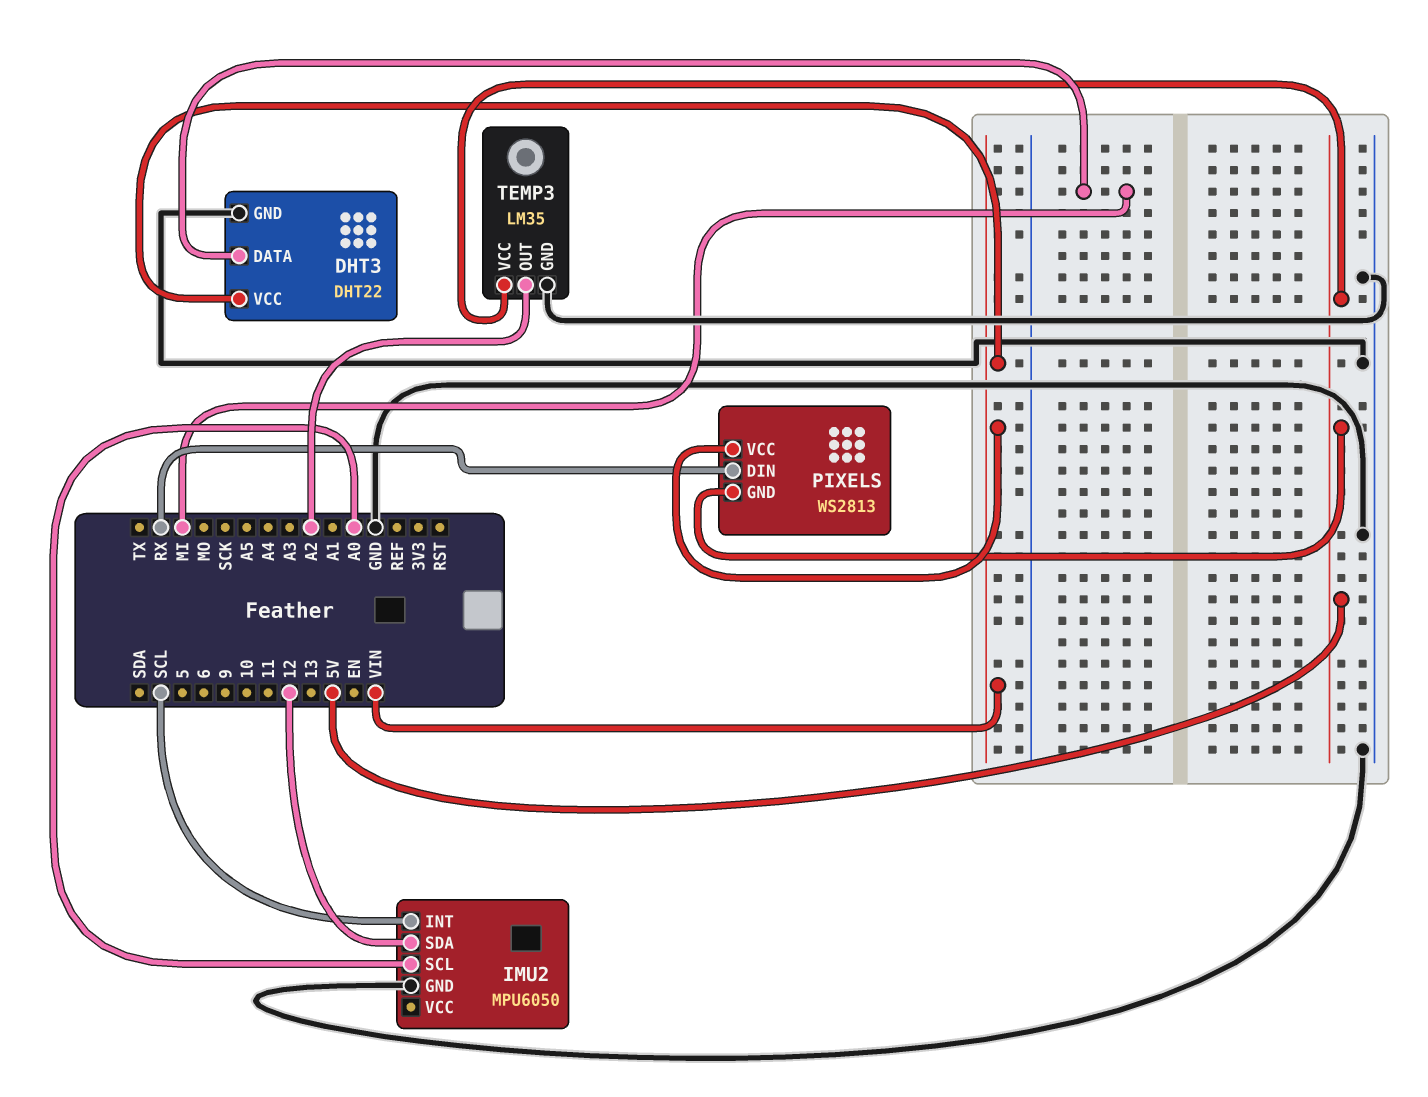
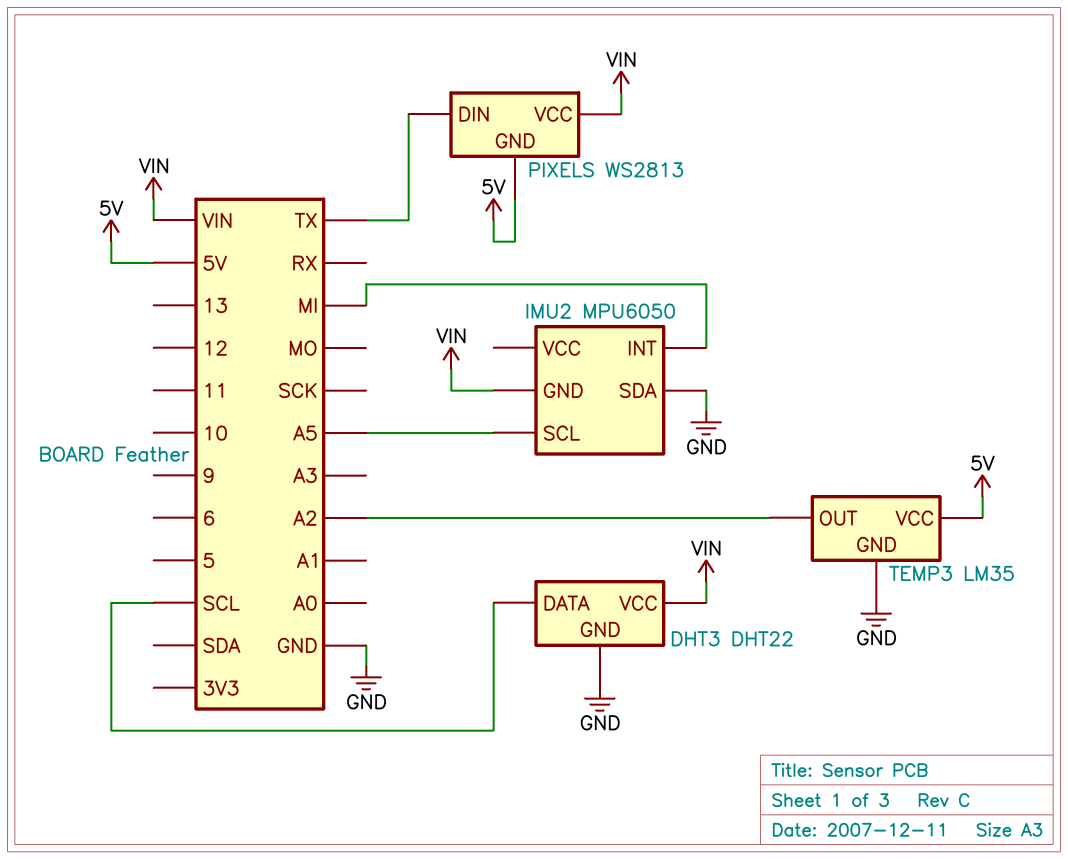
DHT3 pin DATA: MI -> SCL
IMU2 pin GND: GND -> VIN
IMU2 pin INT: SCL -> MI
IMU2 pin SCL: A0 -> A5
IMU2 pin SDA: 12 -> GND
PIXELS pin DIN: RX -> TX

